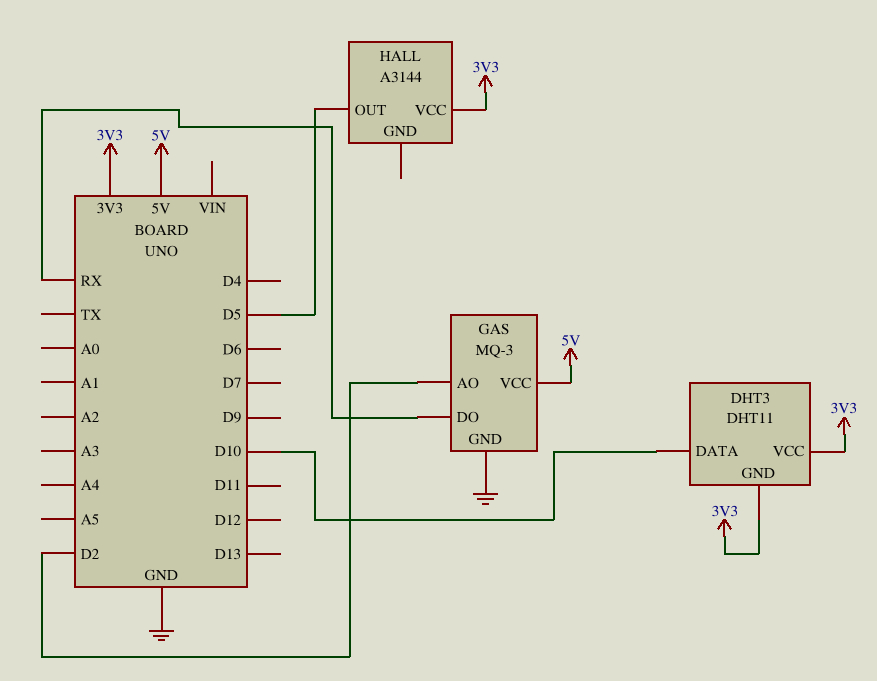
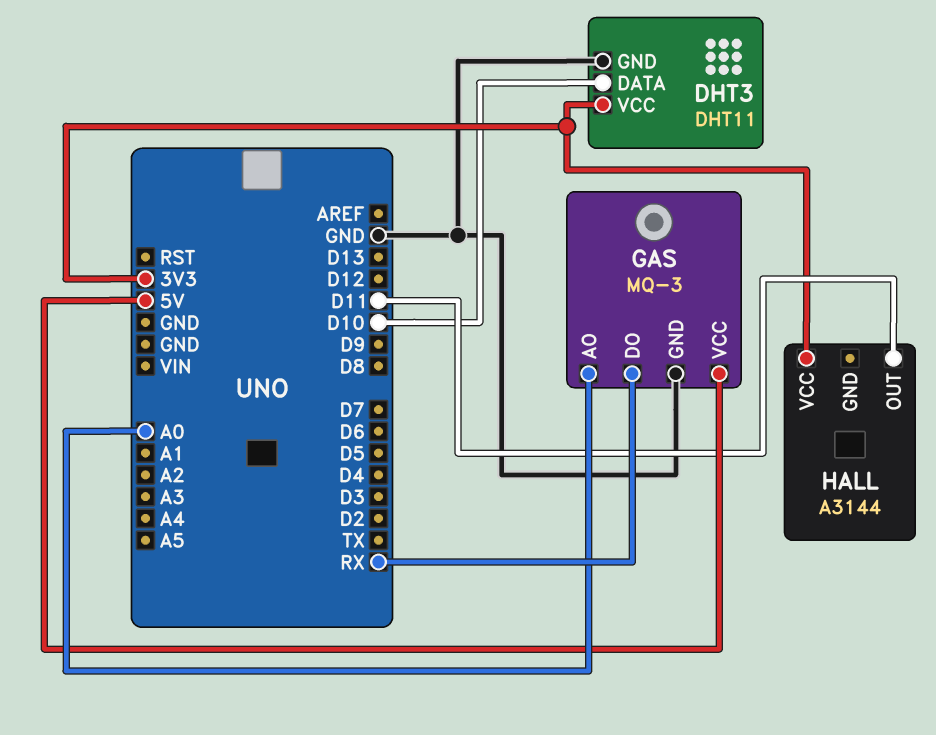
DHT3 pin GND: 3V3 -> GND
GAS pin AO: D2 -> A0
HALL pin OUT: D5 -> D11

